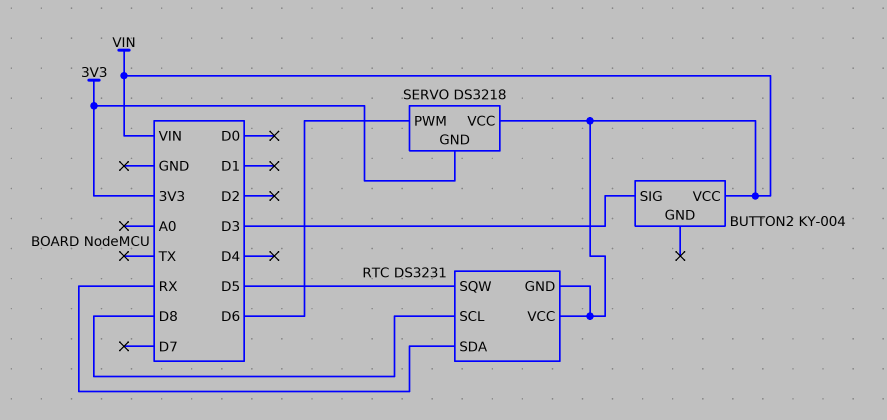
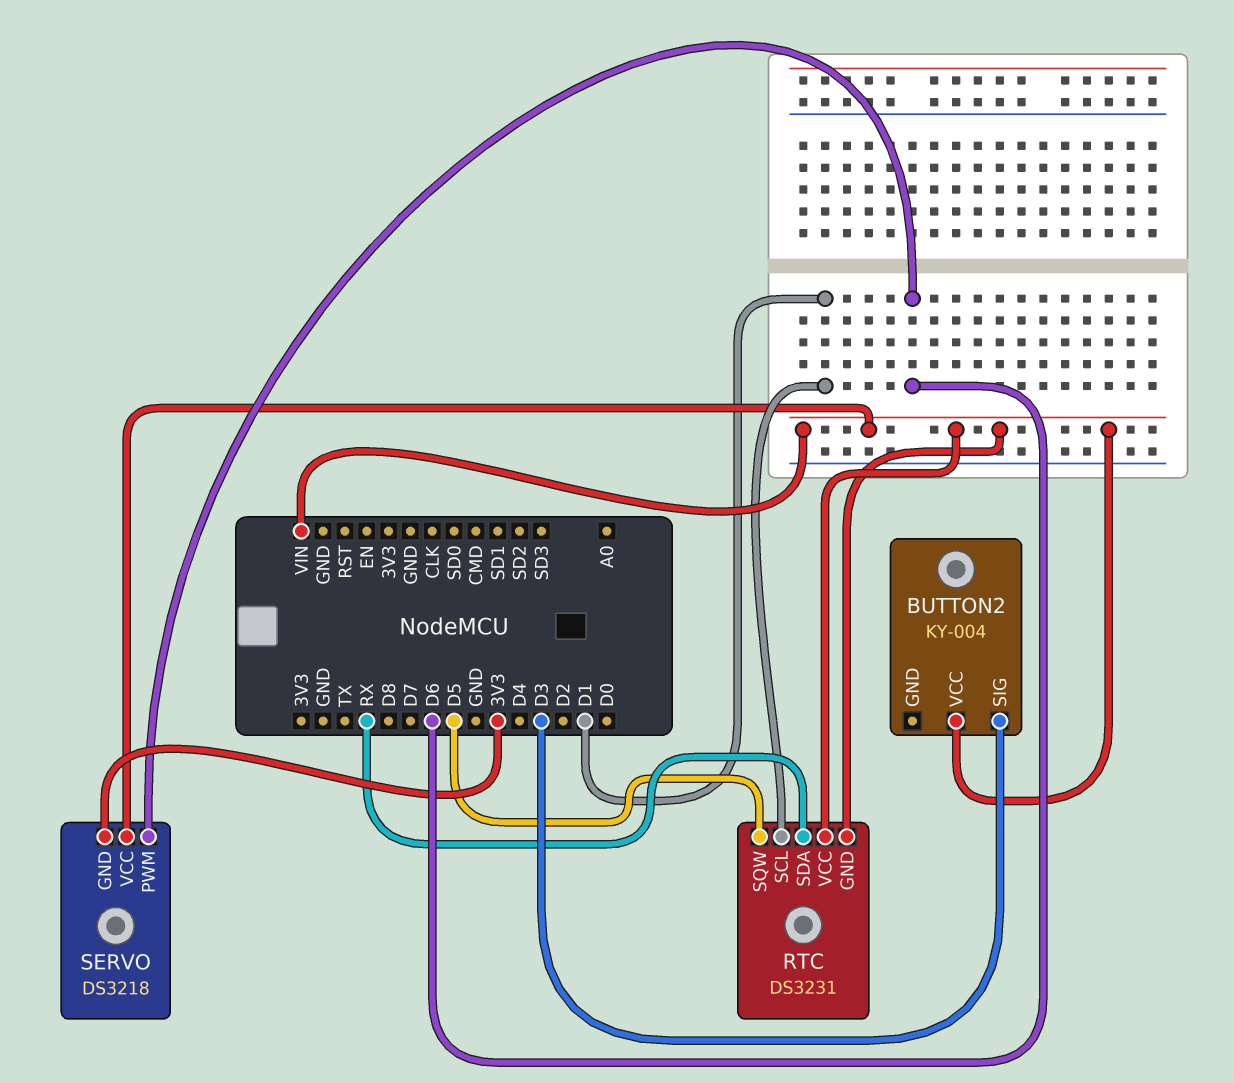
RTC pin SCL: D8 -> D1

